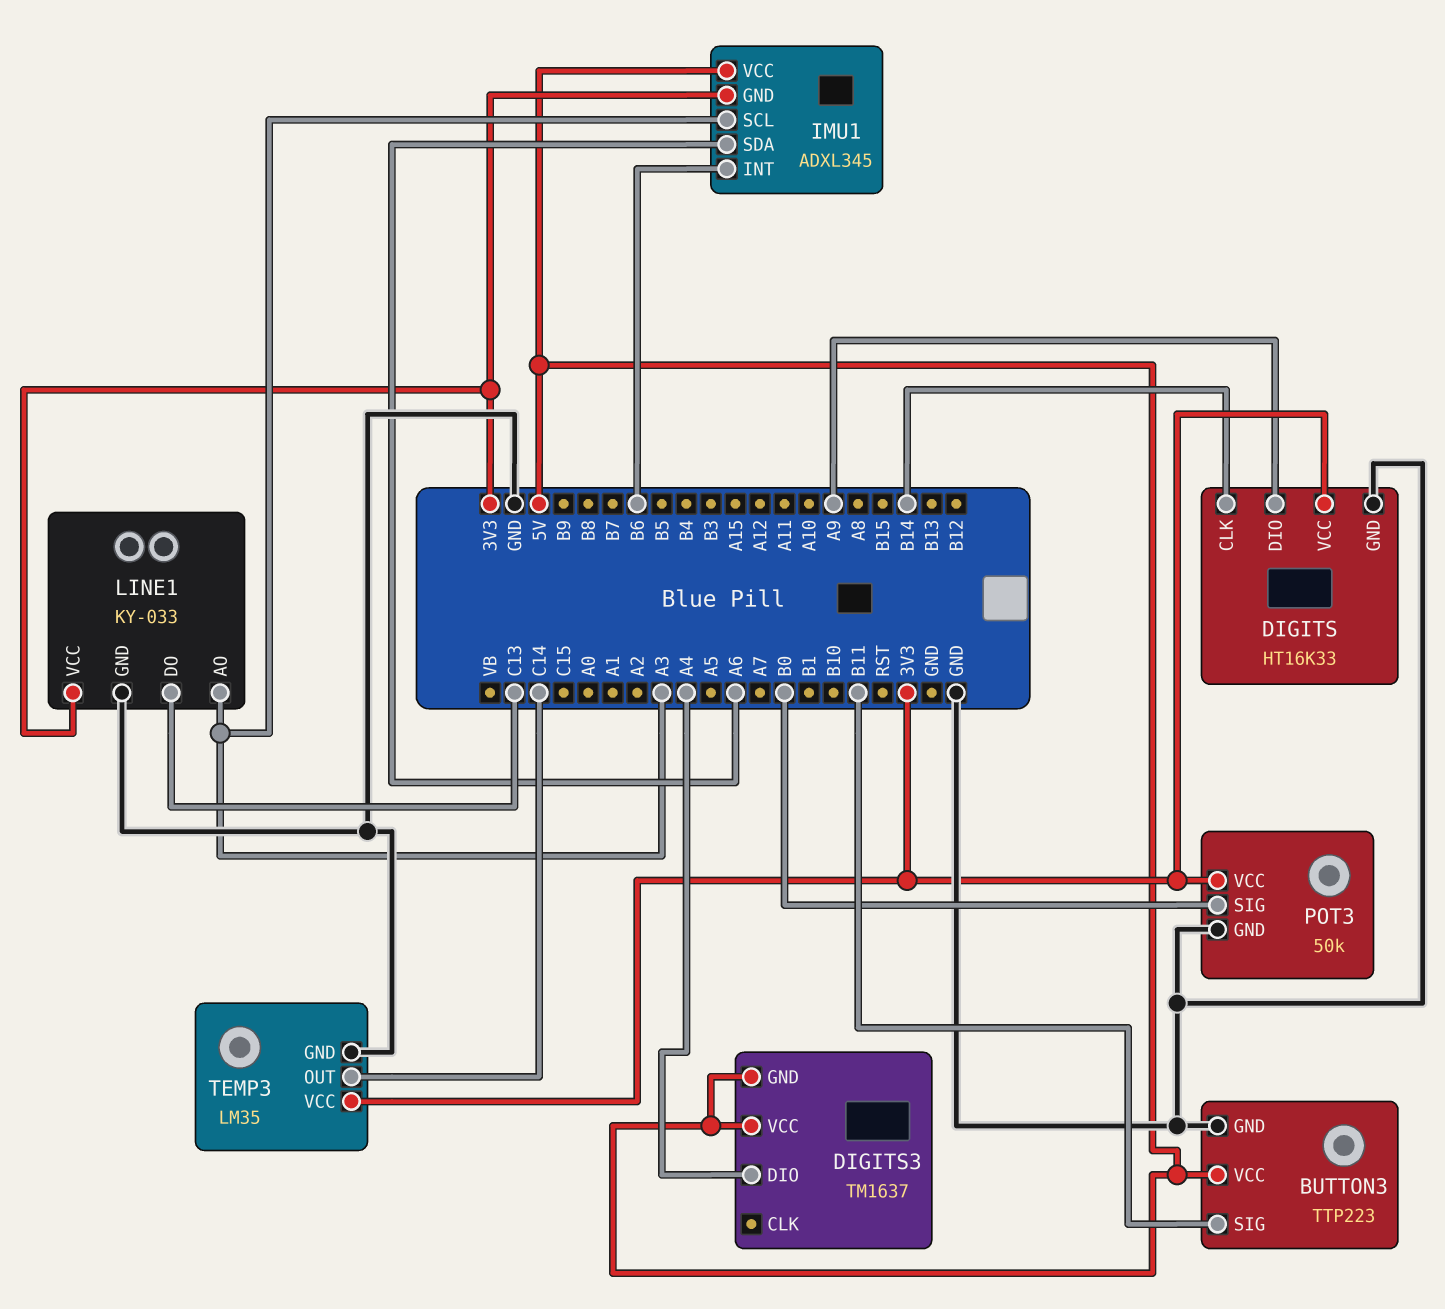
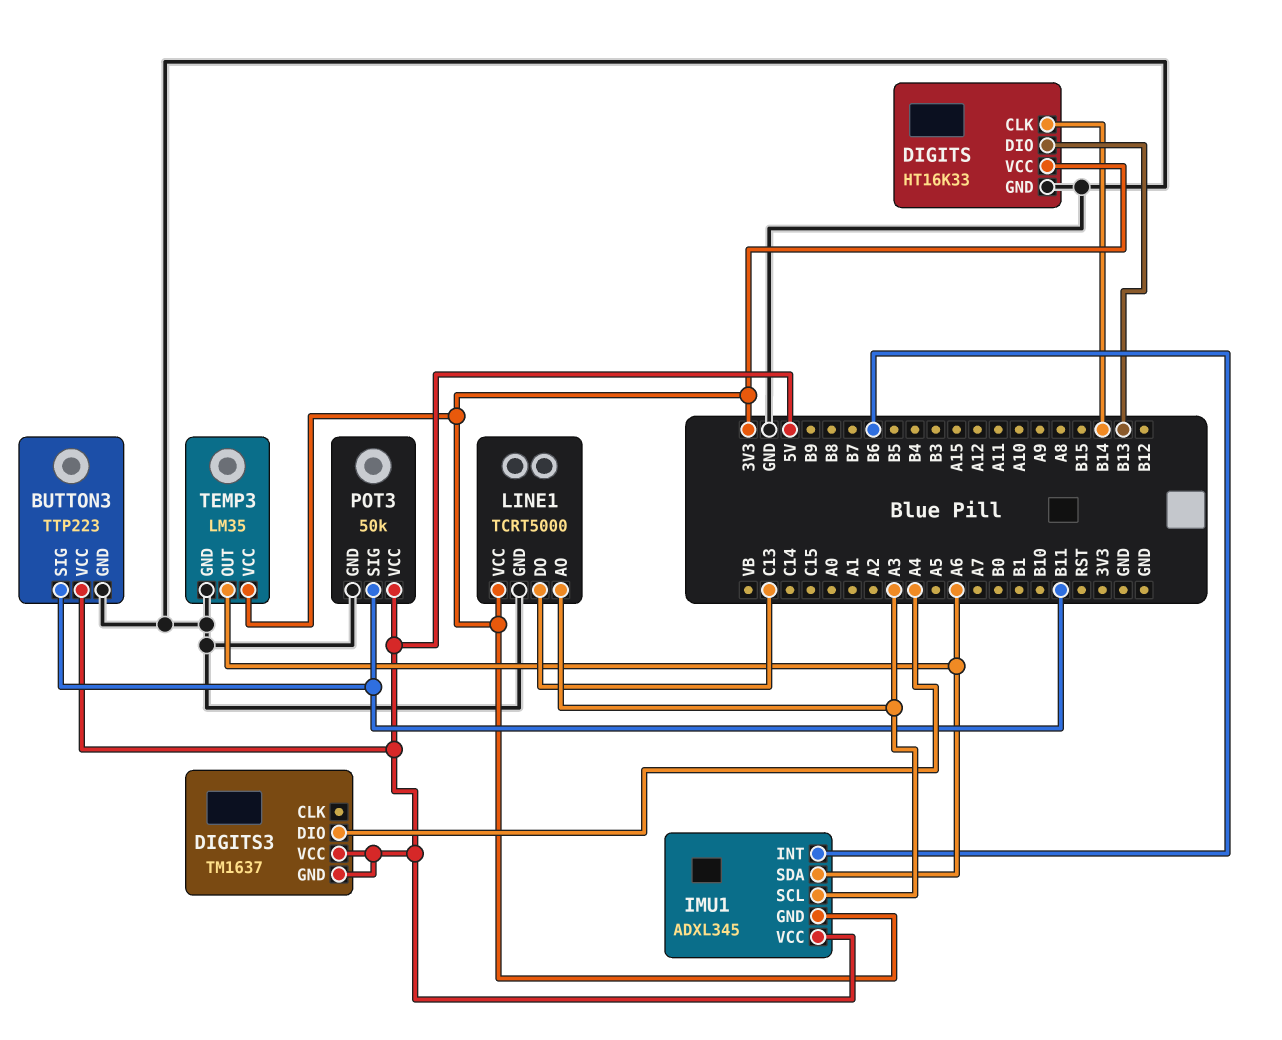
DIGITS pin DIO: A9 -> B13
LINE1: KY-033 -> TCRT5000
POT3 pin SIG: B0 -> B11
POT3 pin VCC: 3V3 -> 5V
TEMP3 pin OUT: C14 -> A6

